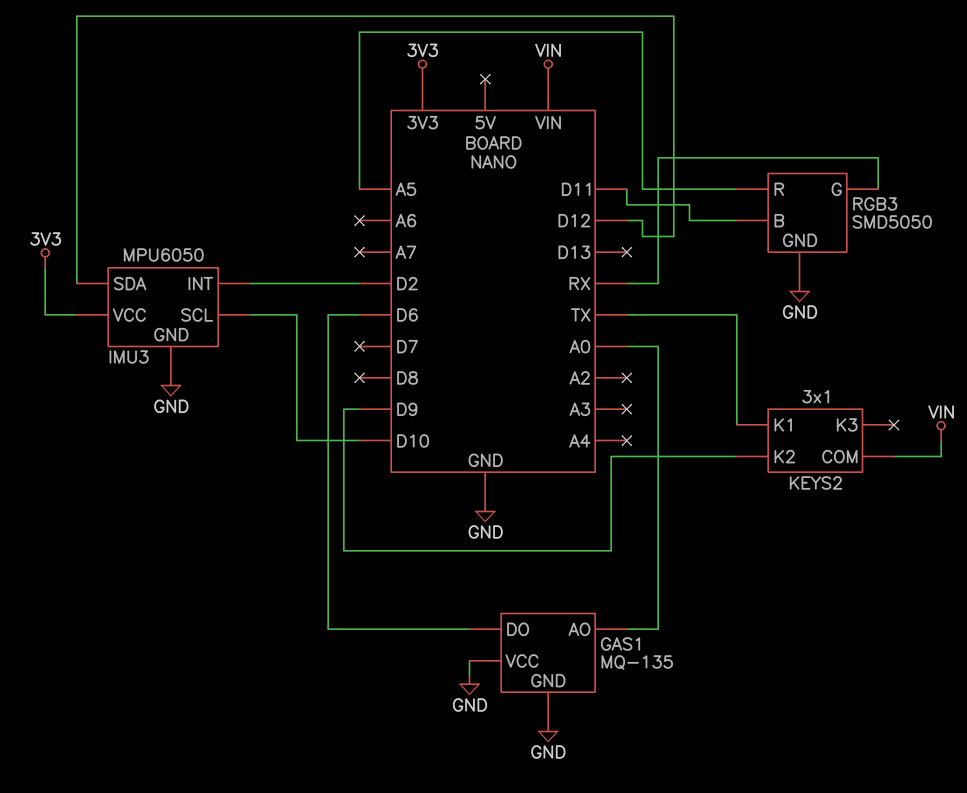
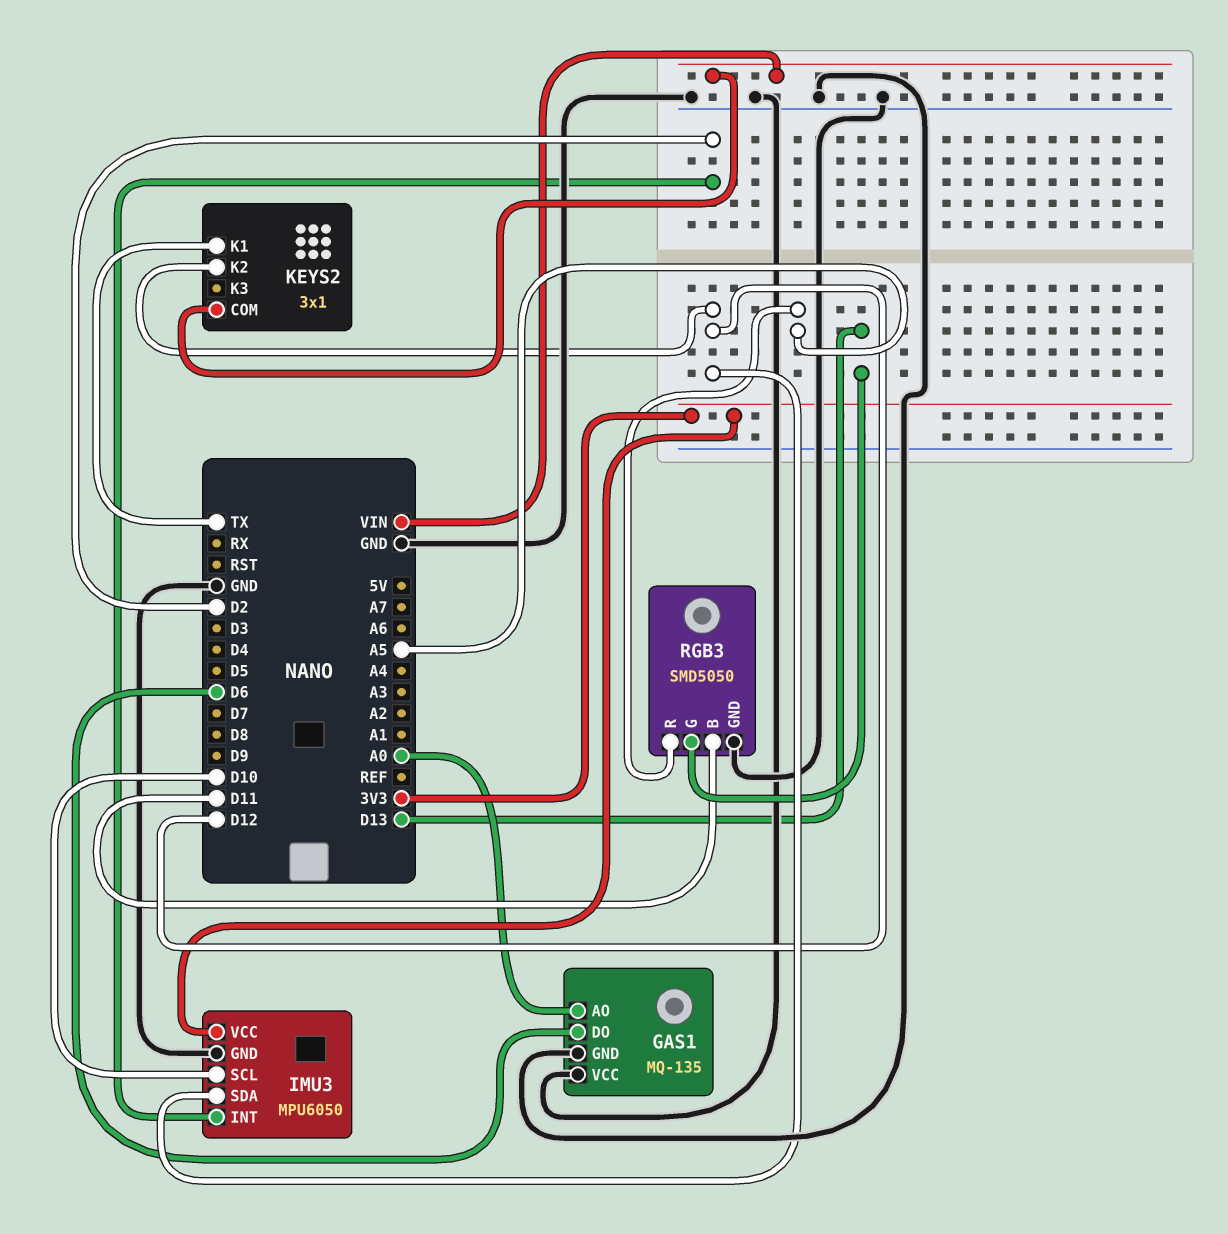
KEYS2 pin K2: D9 -> D12
RGB3 pin G: RX -> D13

